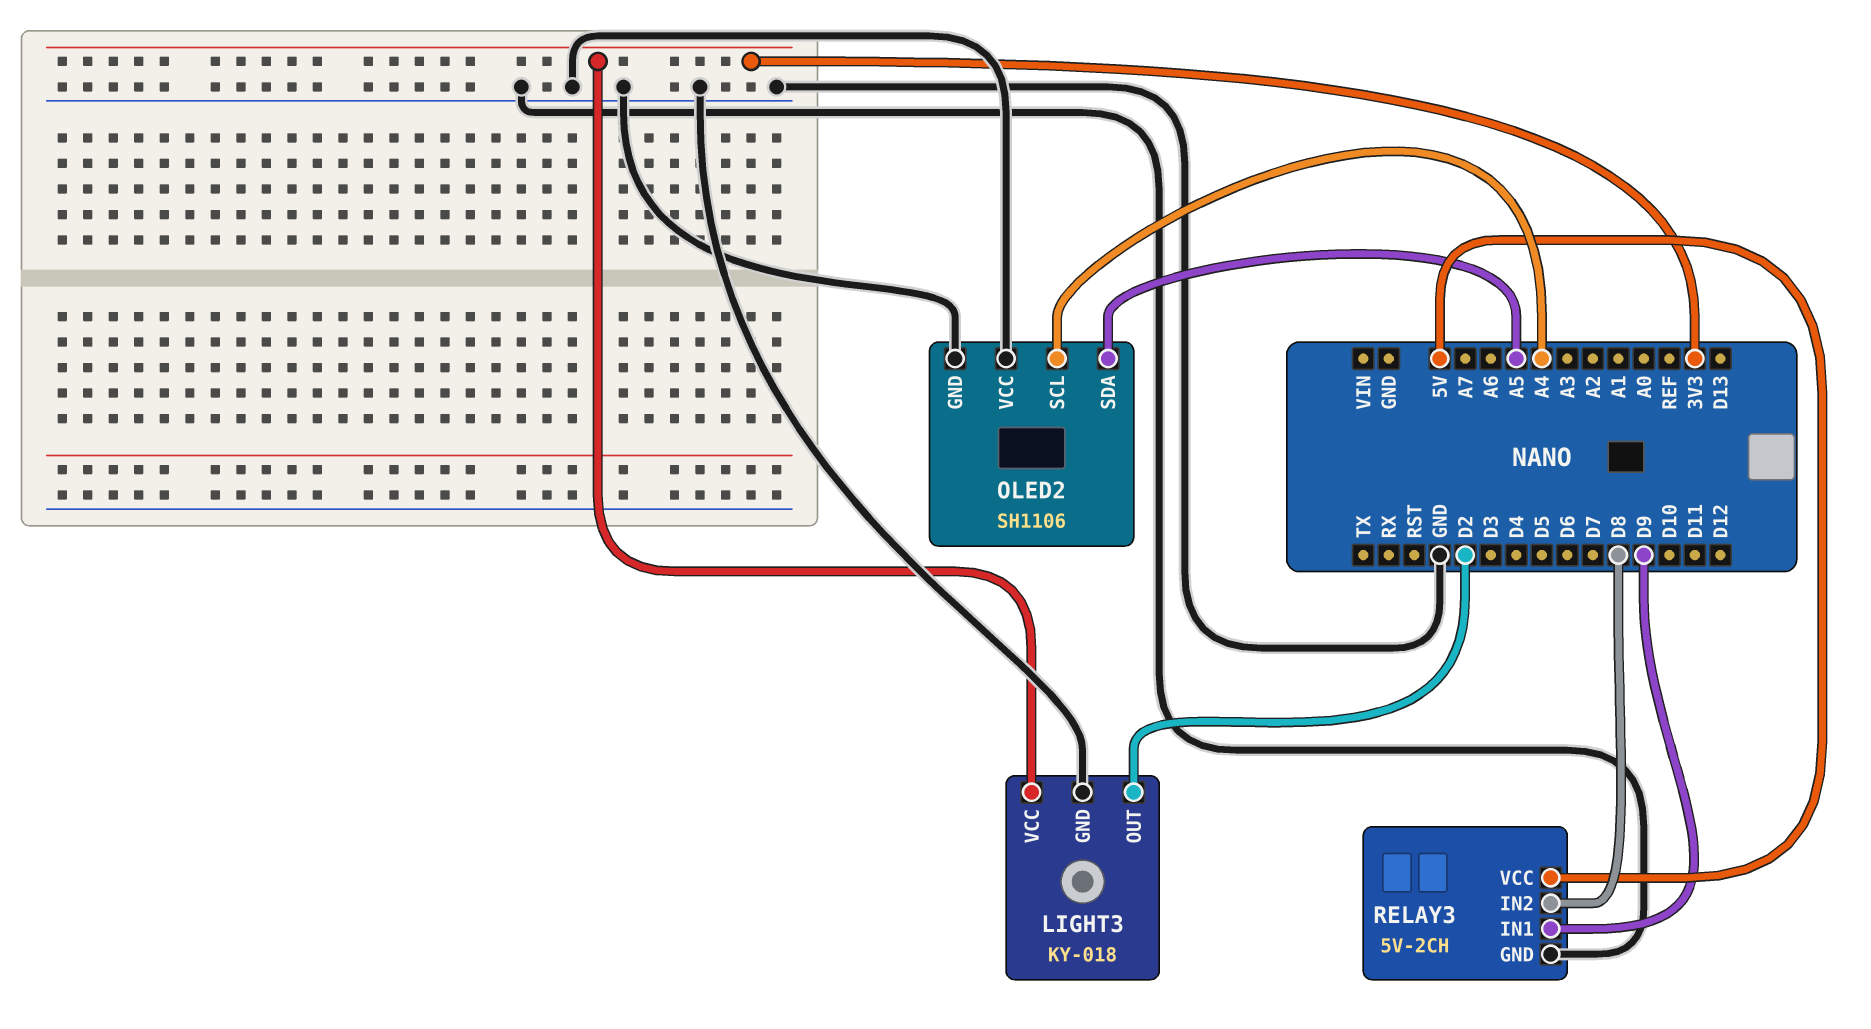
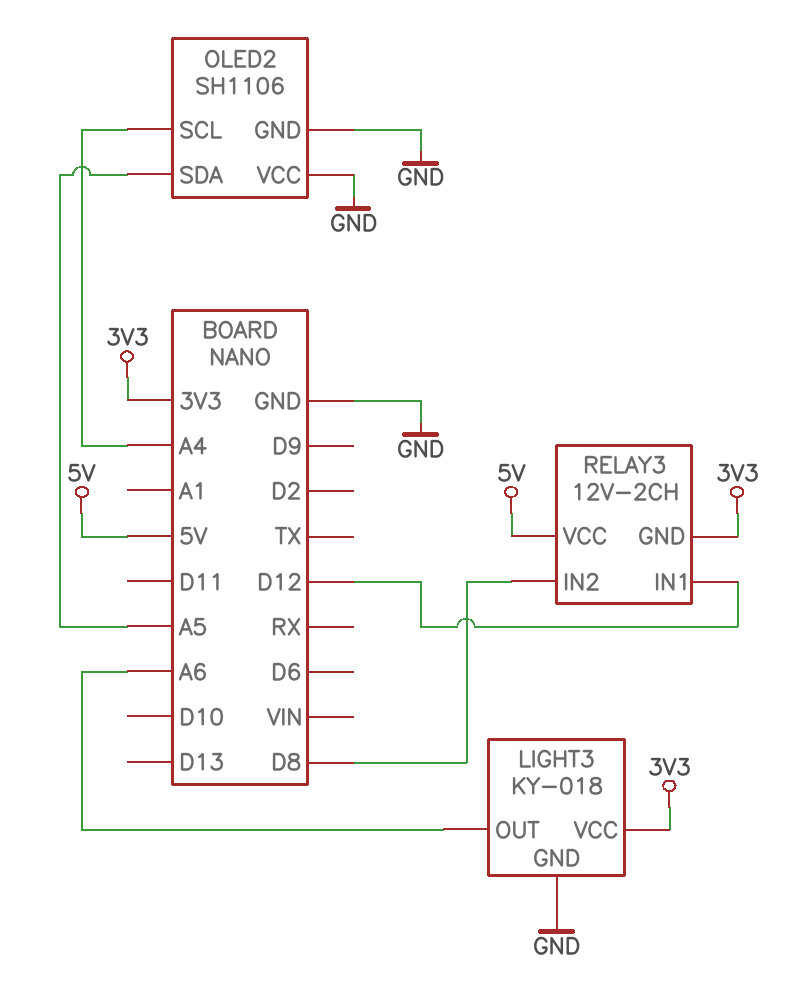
LIGHT3 pin OUT: D2 -> A6
RELAY3: 5V-2CH -> 12V-2CH
RELAY3 pin GND: GND -> 3V3
RELAY3 pin IN1: D9 -> D12

